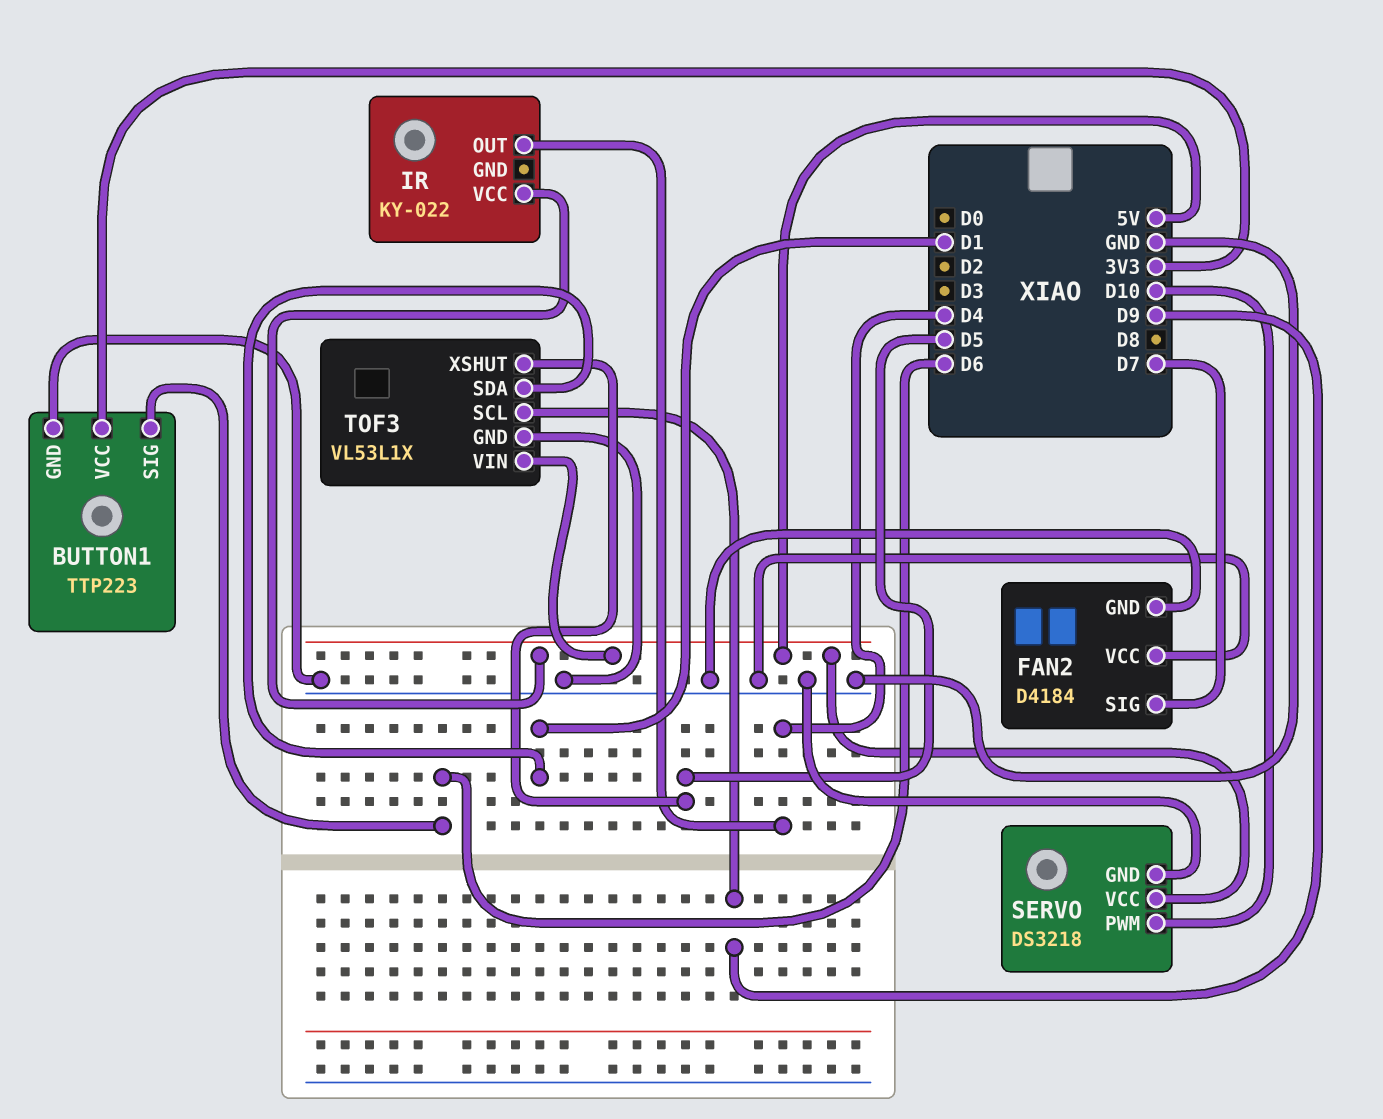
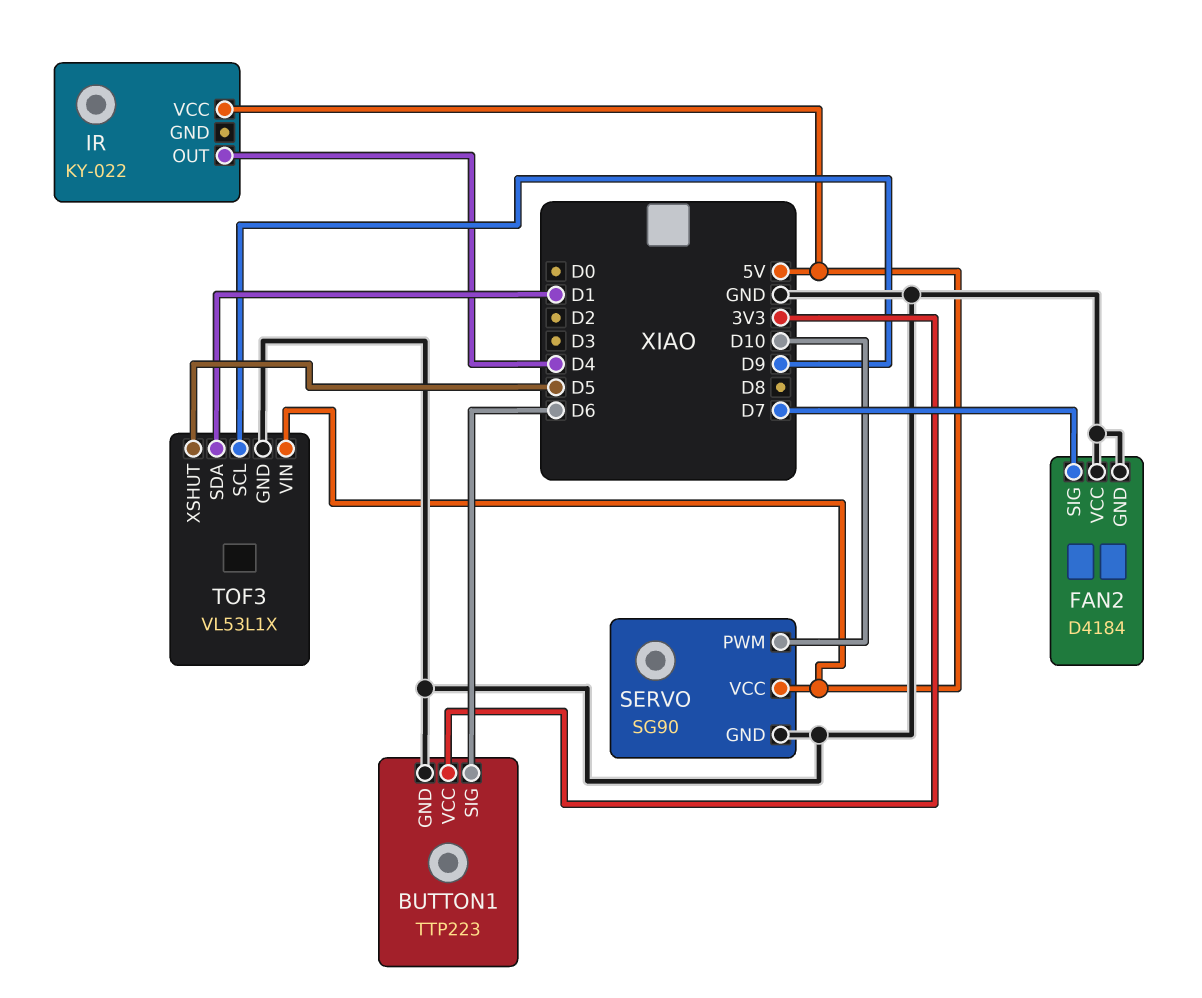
SERVO: DS3218 -> SG90

